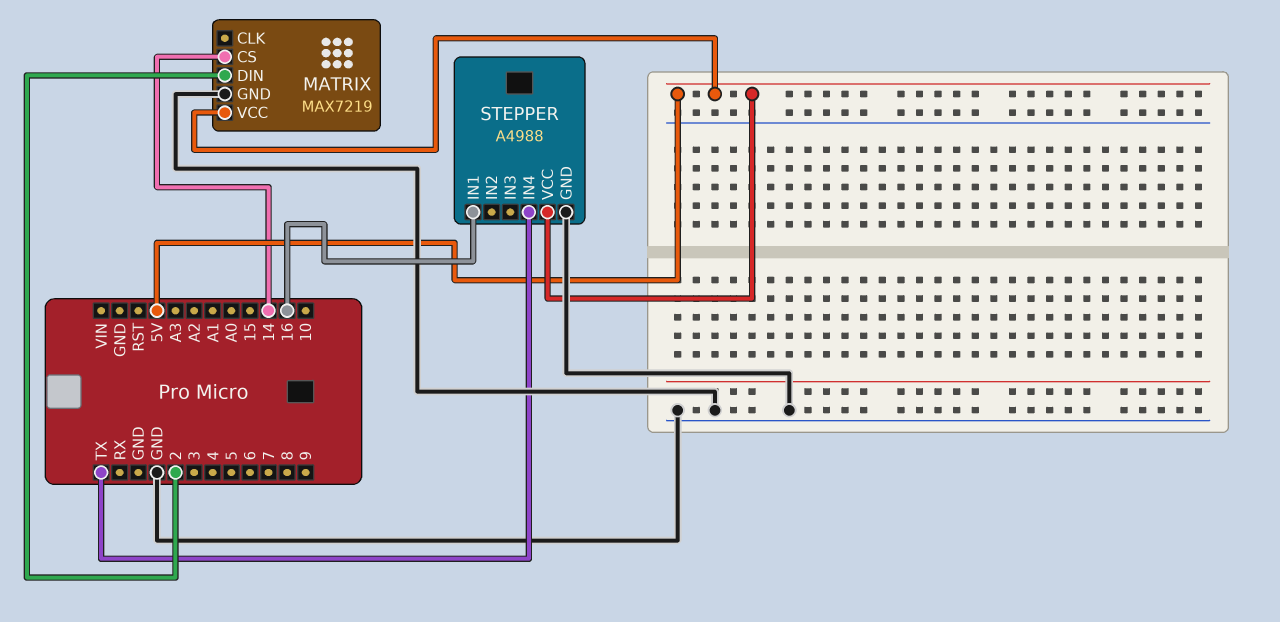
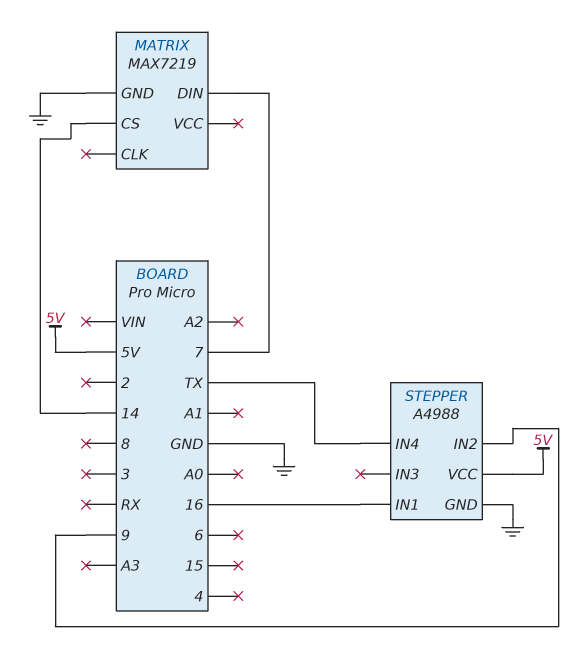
MATRIX pin DIN: 2 -> 7
MATRIX pin VCC: 5V -> none
STEPPER pin IN2: none -> 9

